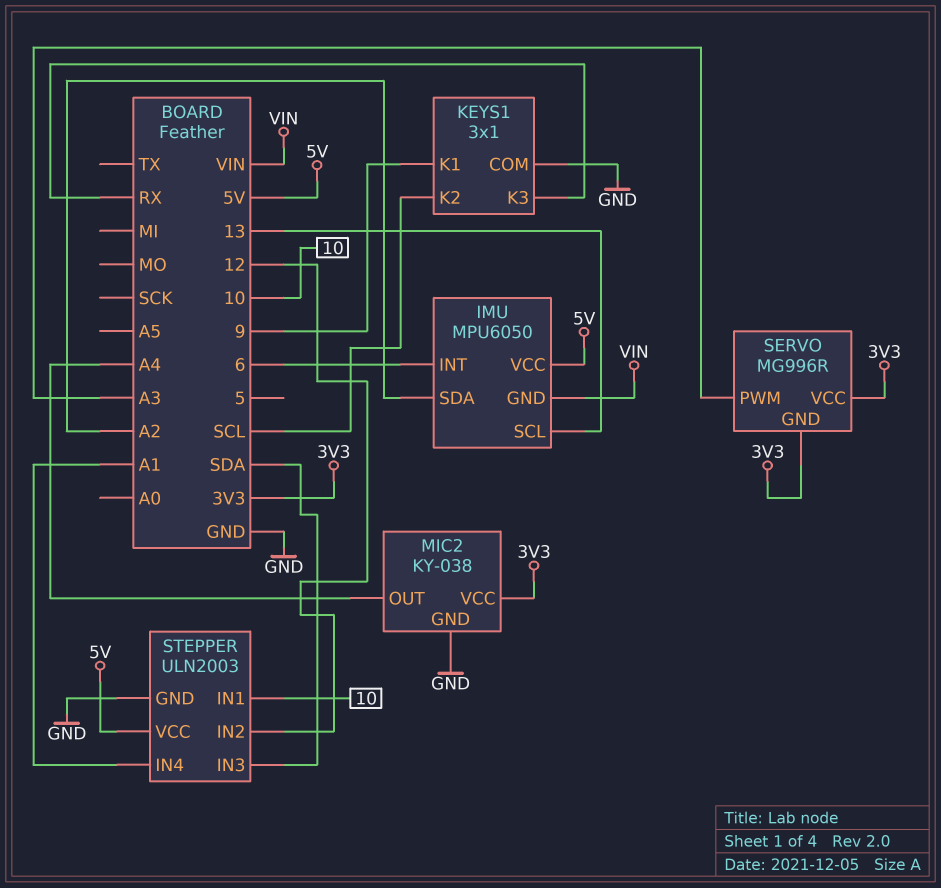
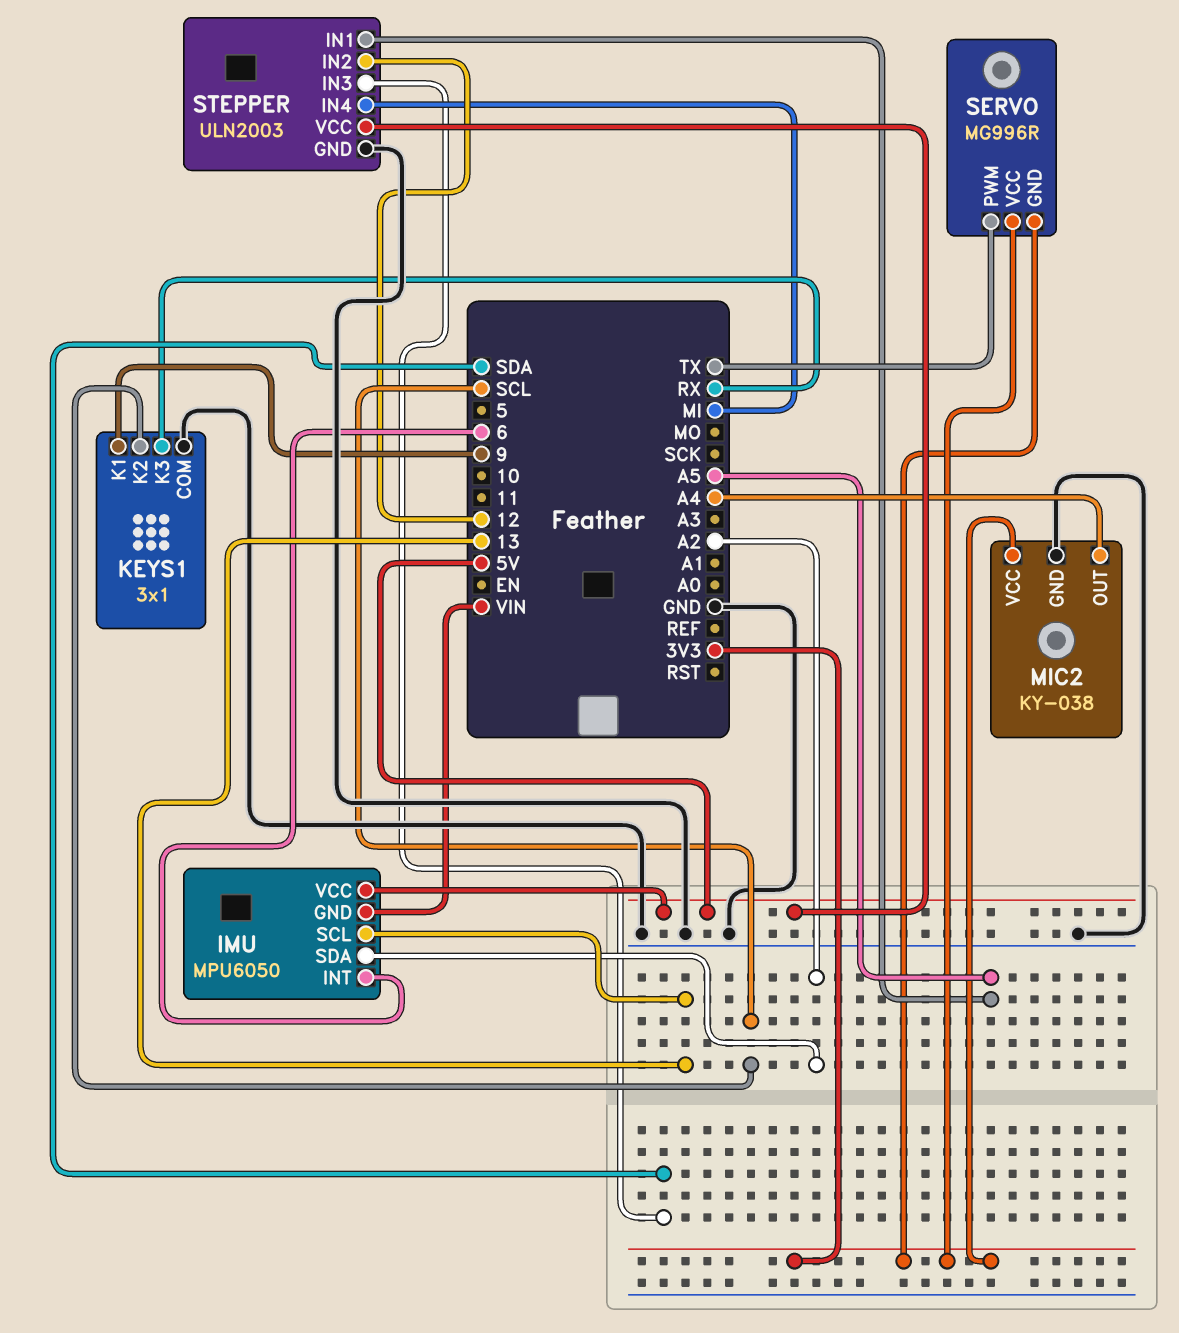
SERVO pin PWM: A3 -> TX
STEPPER pin IN1: 10 -> A5
STEPPER pin IN4: A1 -> MI

